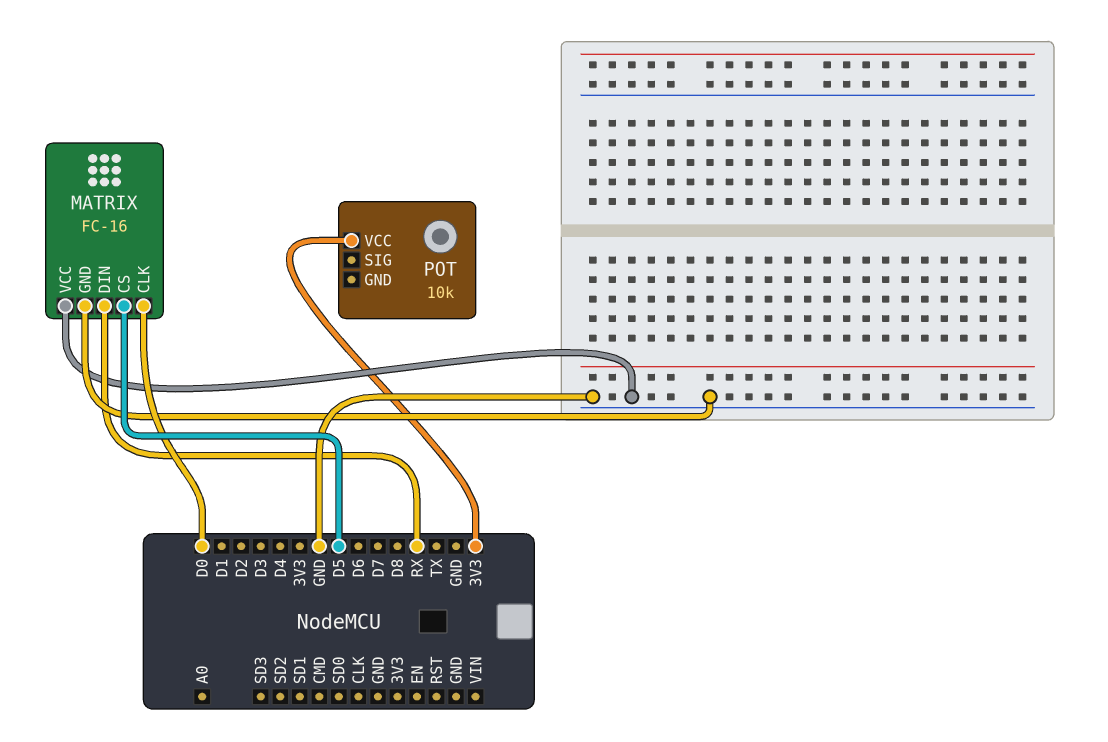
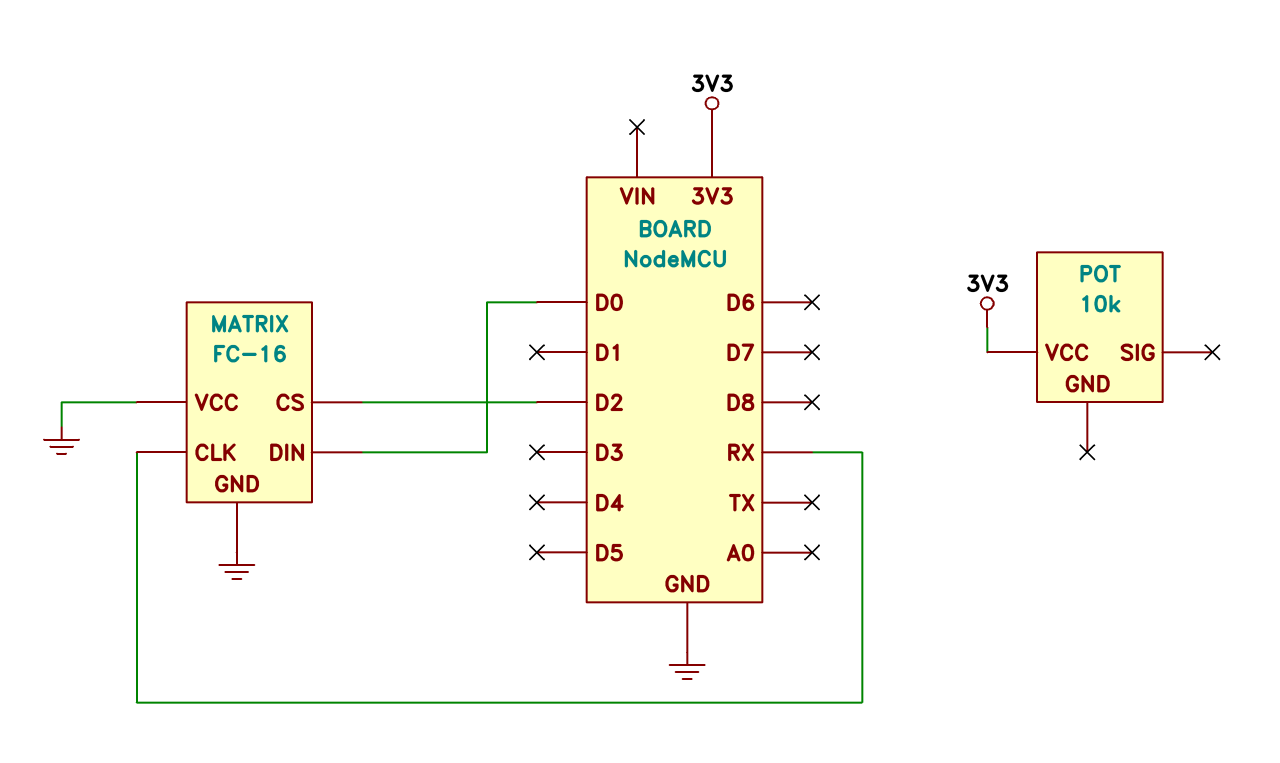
MATRIX pin CLK: D0 -> RX
MATRIX pin CS: D5 -> D2
MATRIX pin DIN: RX -> D0

